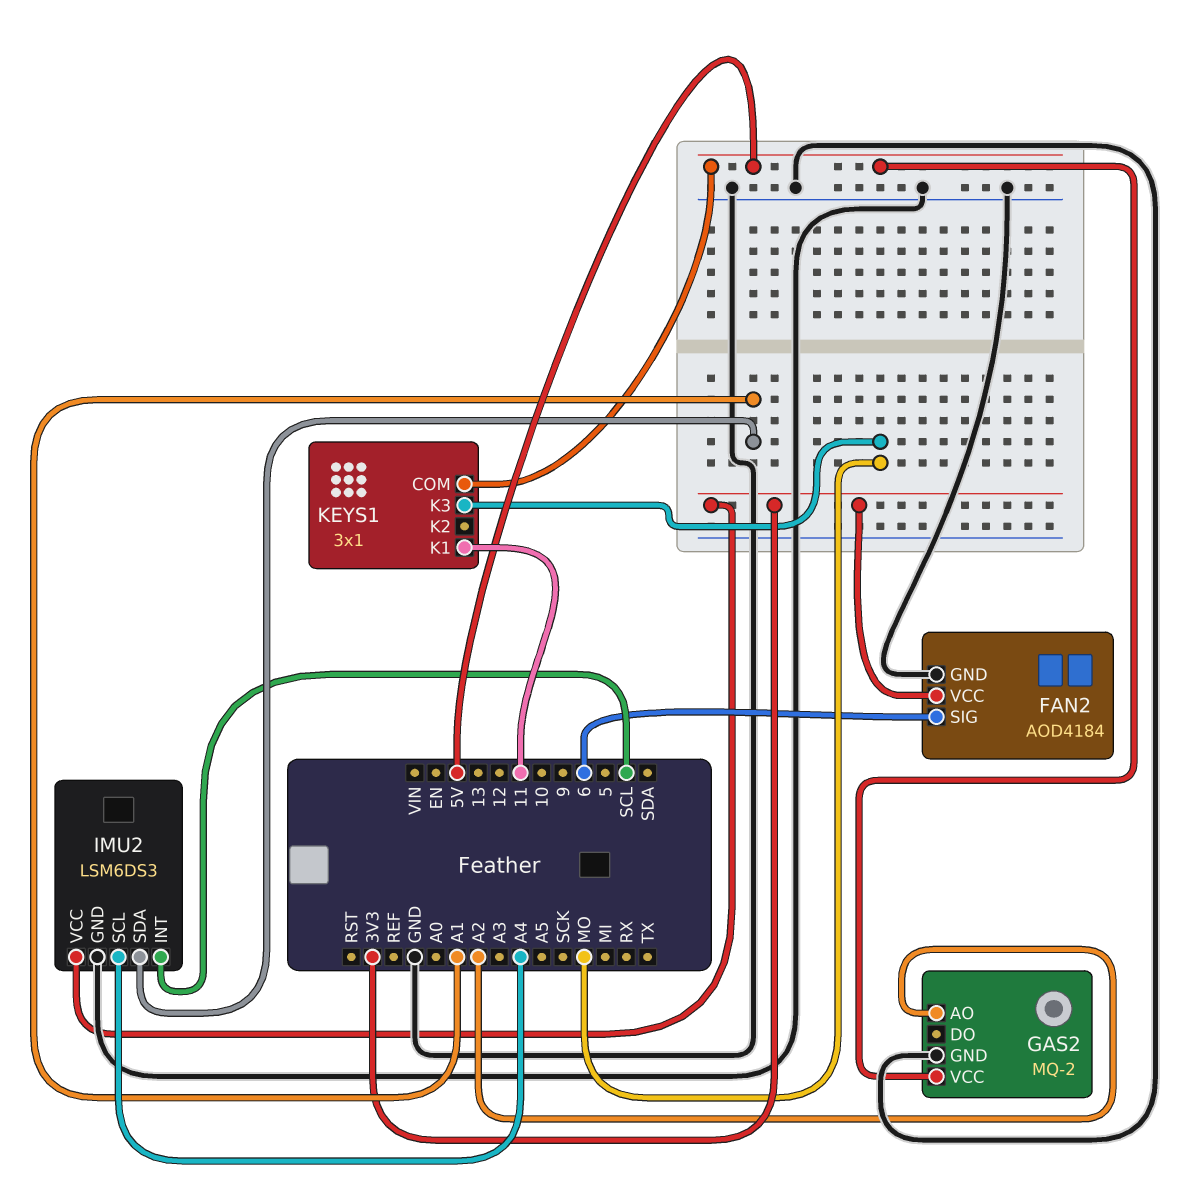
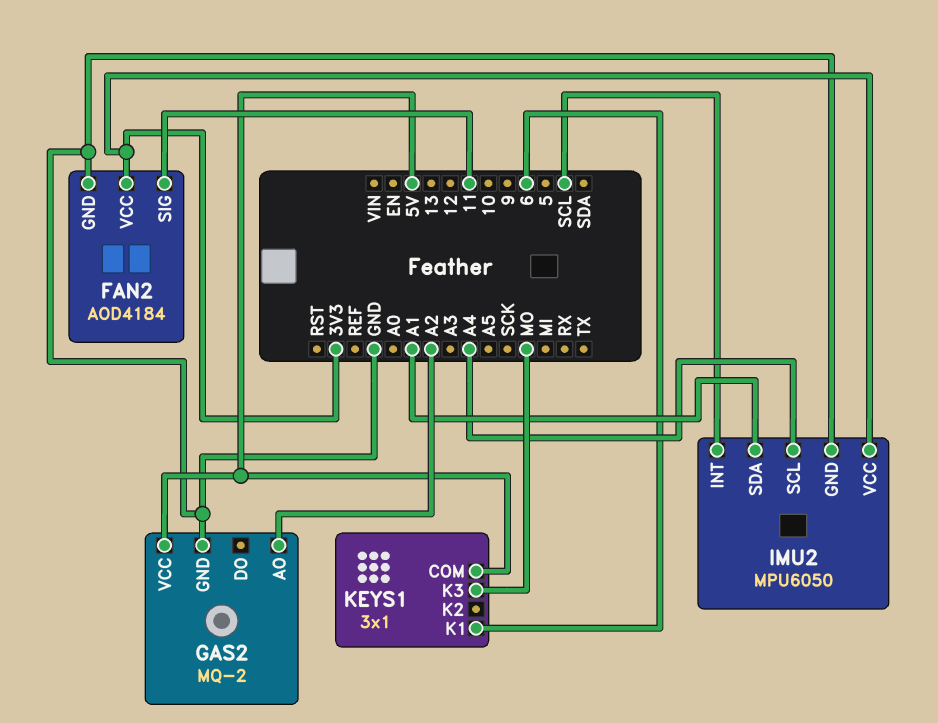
FAN2 pin SIG: 6 -> 11
IMU2: LSM6DS3 -> MPU6050
KEYS1 pin K1: 11 -> 6

